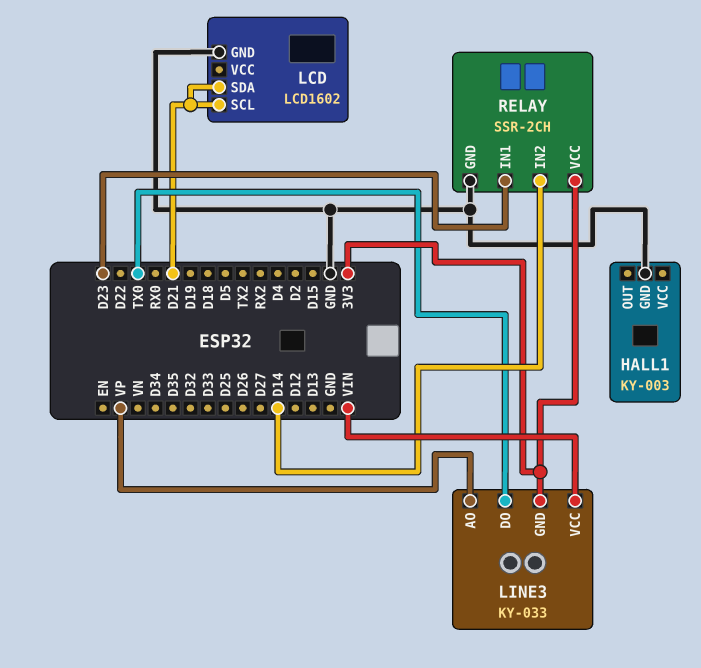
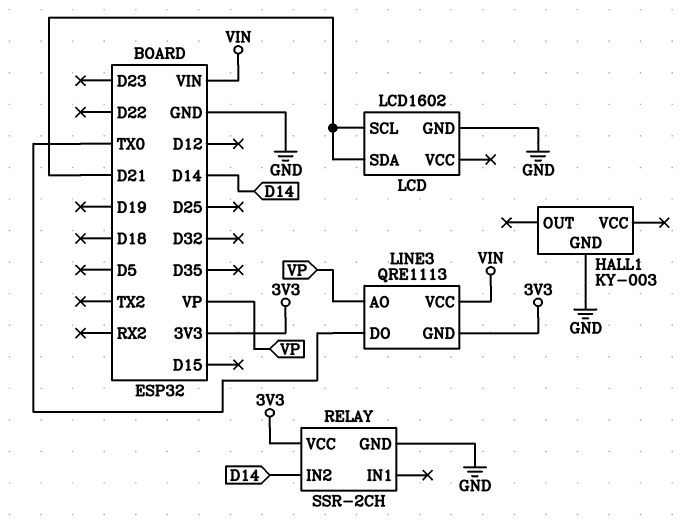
LINE3: KY-033 -> QRE1113
RELAY pin IN1: D23 -> none

